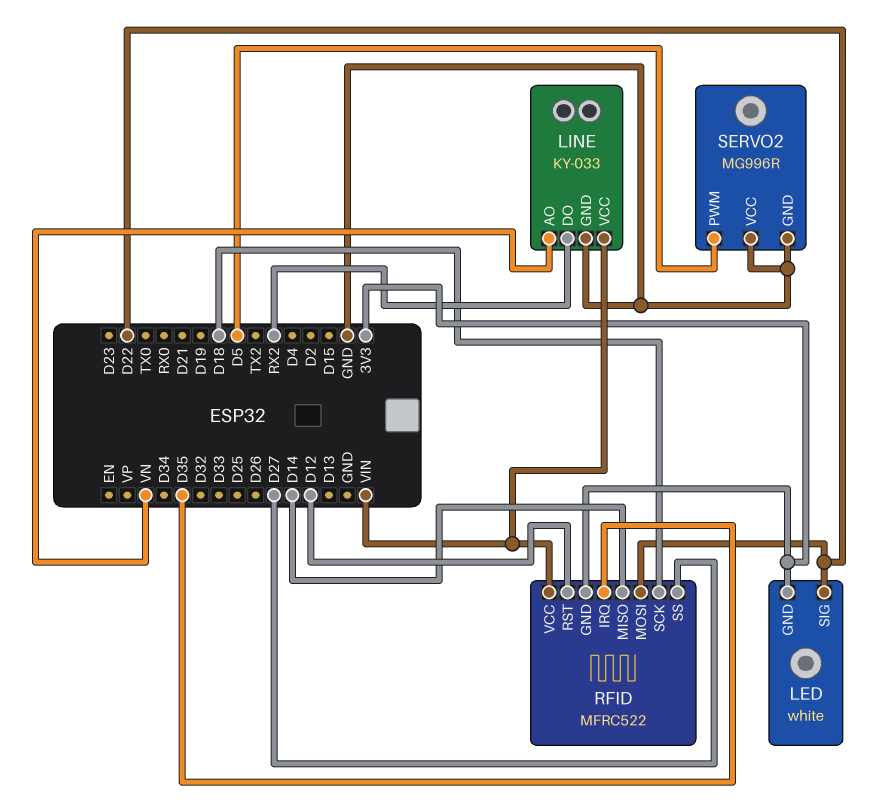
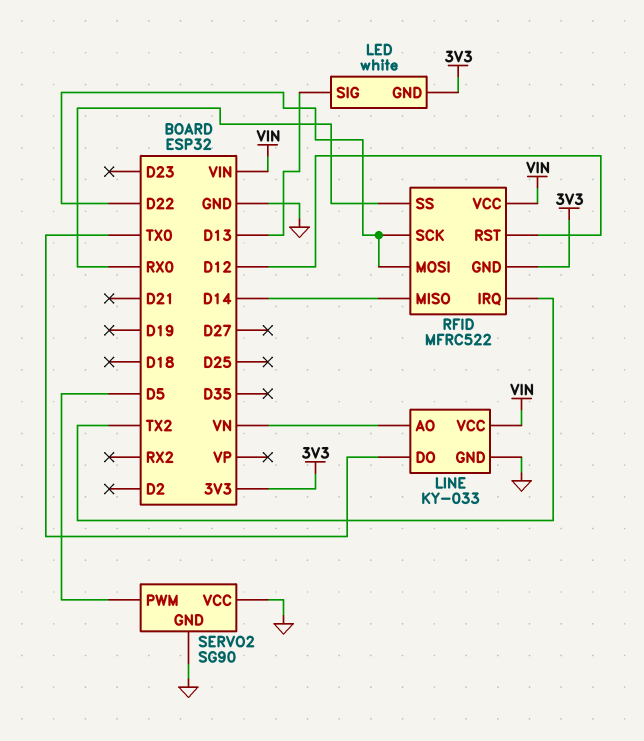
LED pin SIG: D22 -> D13
LINE pin DO: RX2 -> TX0
RFID pin IRQ: D35 -> TX2
RFID pin SCK: D18 -> D22
RFID pin SS: D27 -> RX0
SERVO2: MG996R -> SG90

